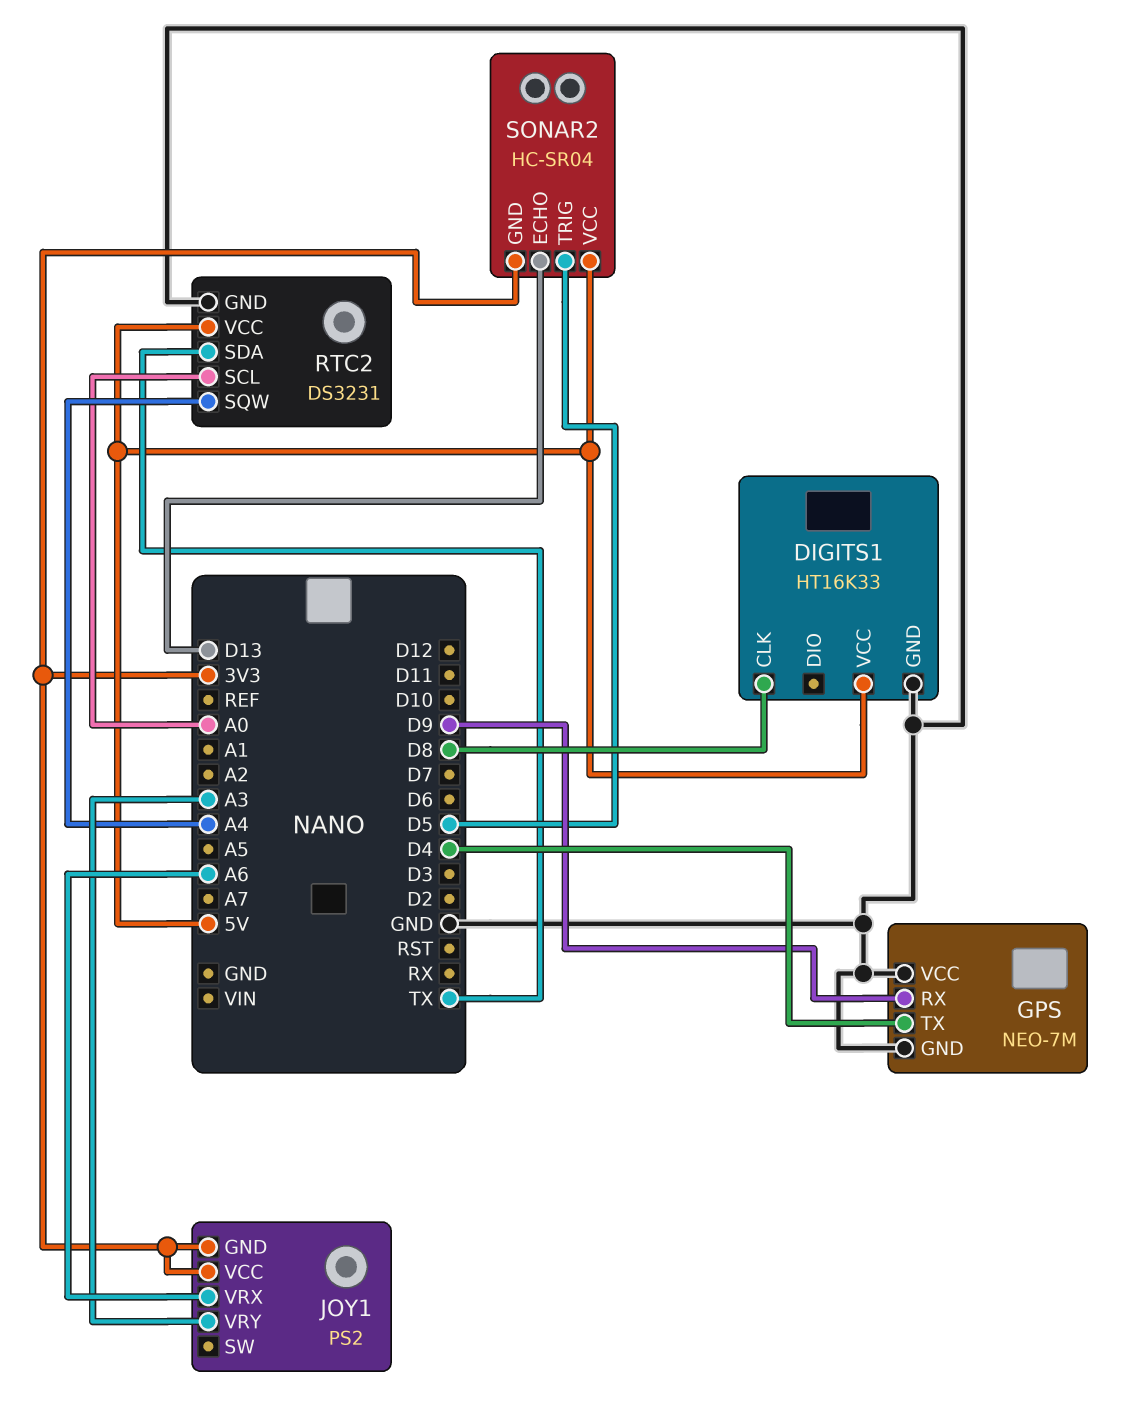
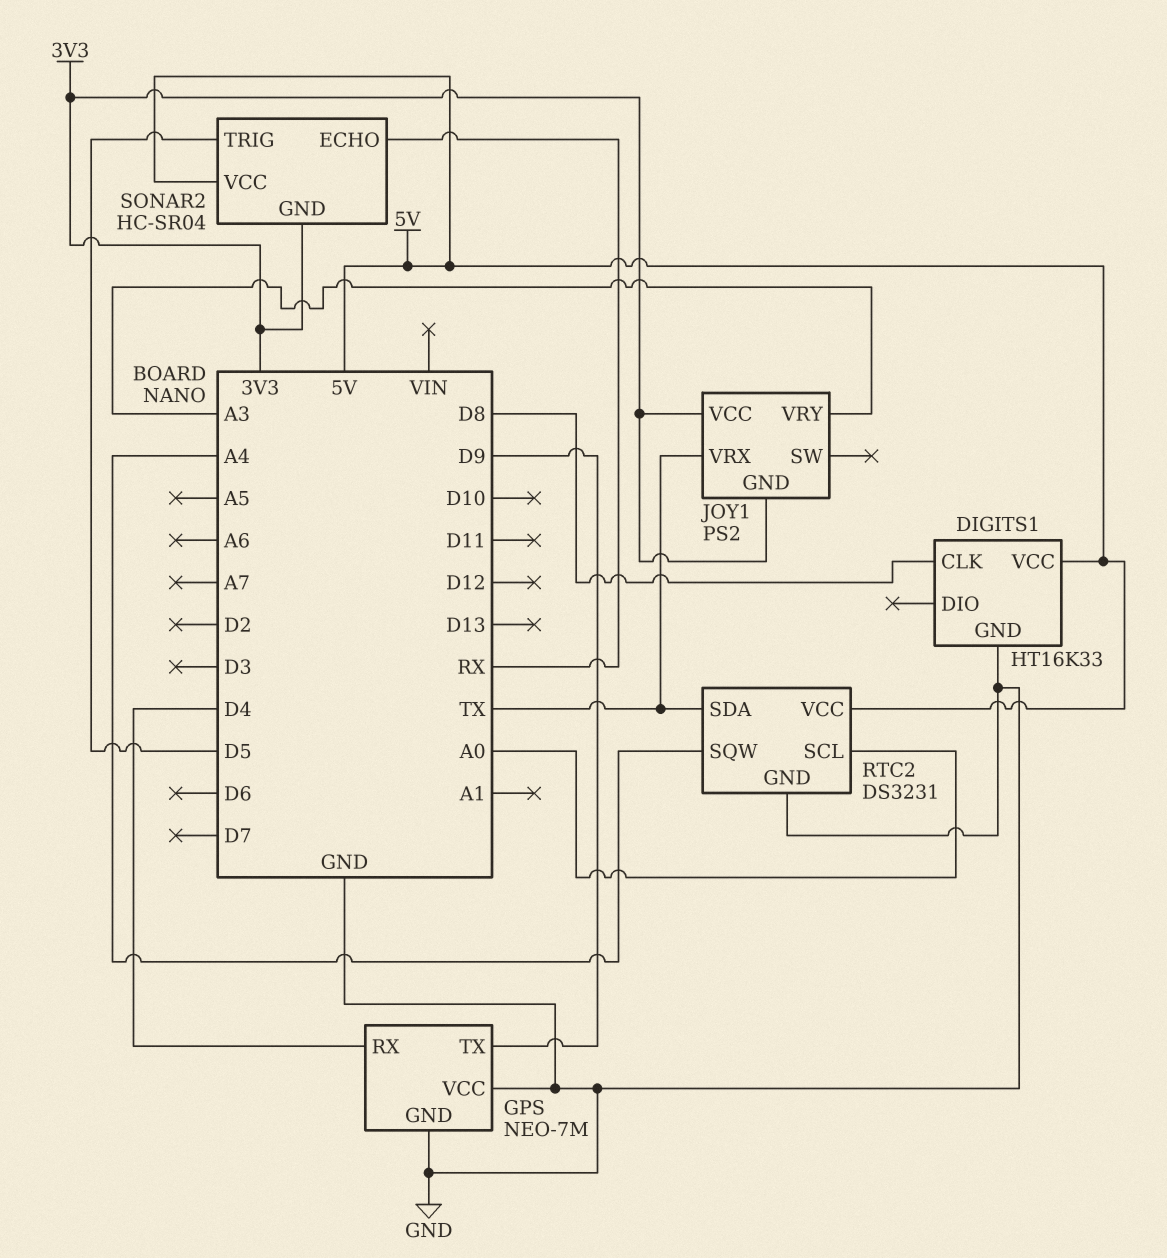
GPS pin RX: D9 -> D4
GPS pin TX: D4 -> D9
JOY1 pin VRX: A6 -> TX
SONAR2 pin ECHO: D13 -> RX

